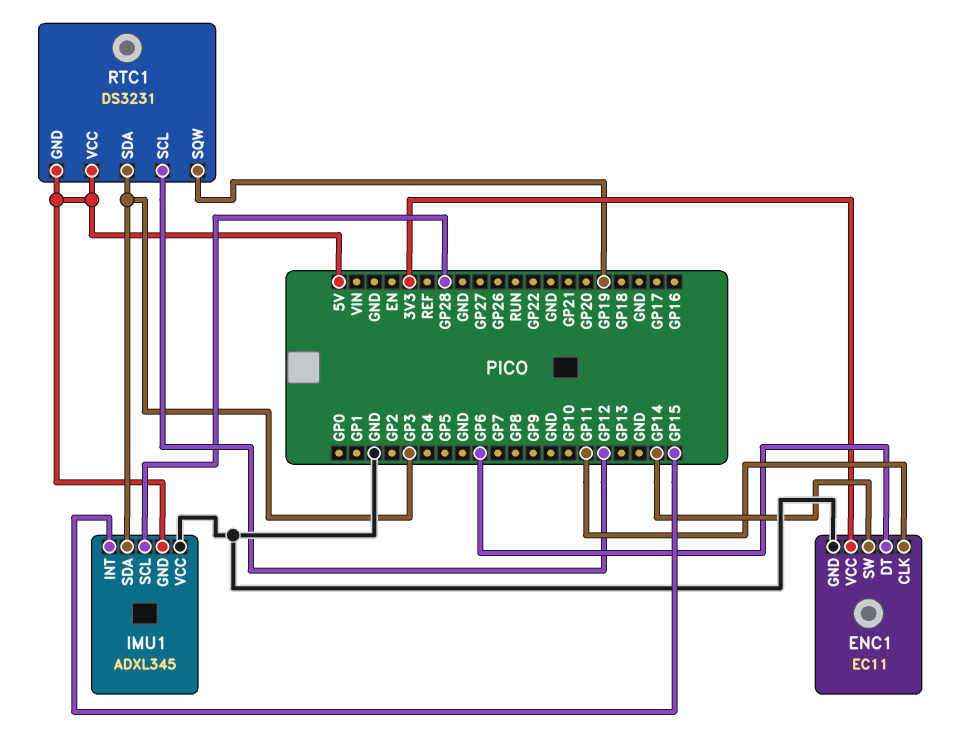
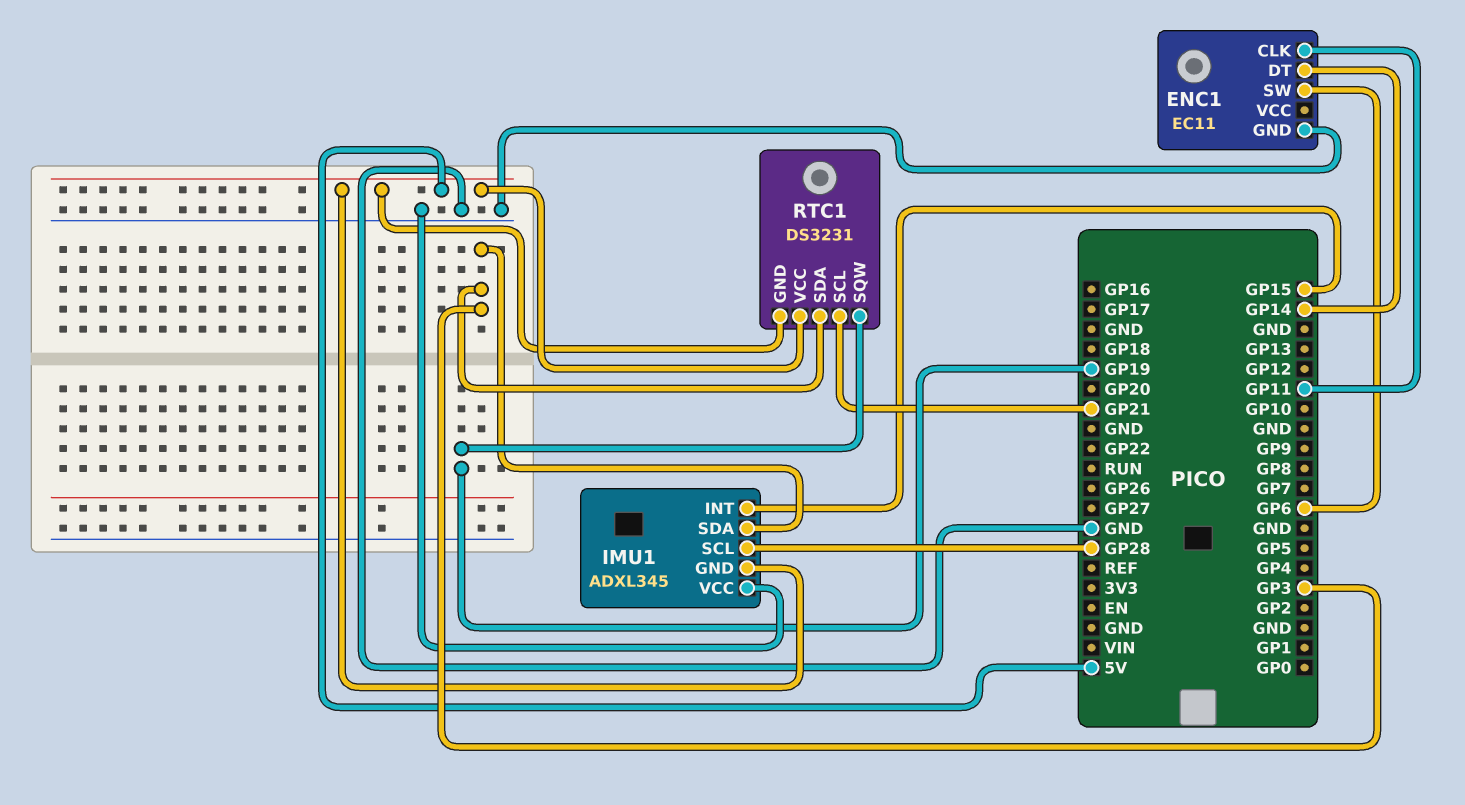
ENC1 pin DT: GP6 -> GP14
ENC1 pin SW: GP14 -> GP6
ENC1 pin VCC: 3V3 -> none
RTC1 pin SCL: GP12 -> GP21

